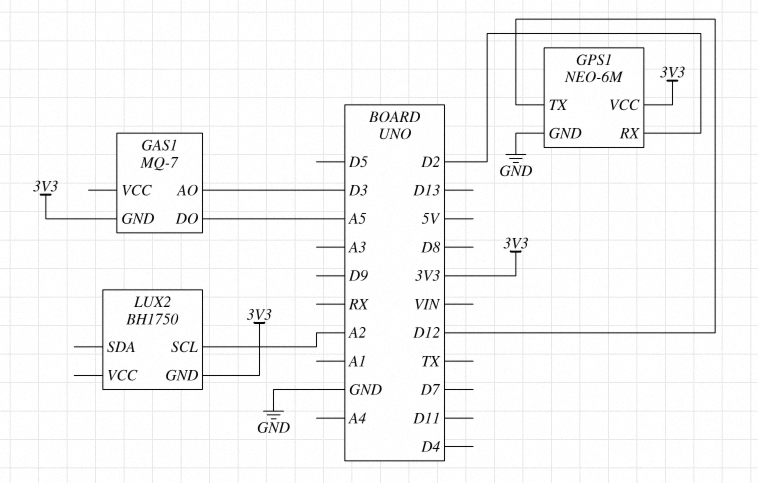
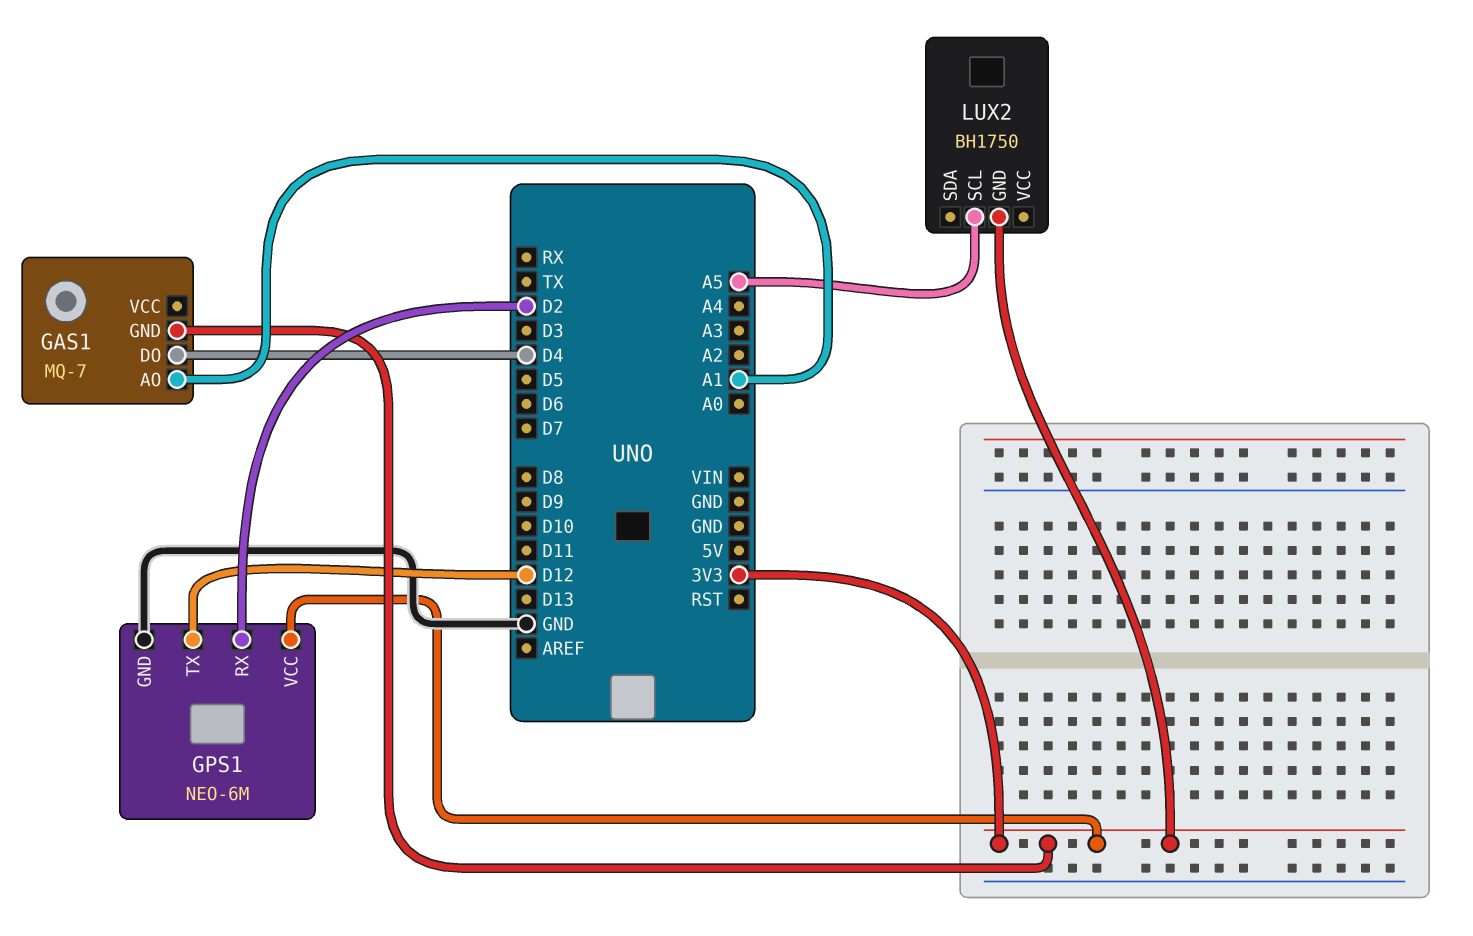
GAS1 pin AO: D3 -> A1
GAS1 pin DO: A5 -> D4
LUX2 pin SCL: A2 -> A5

